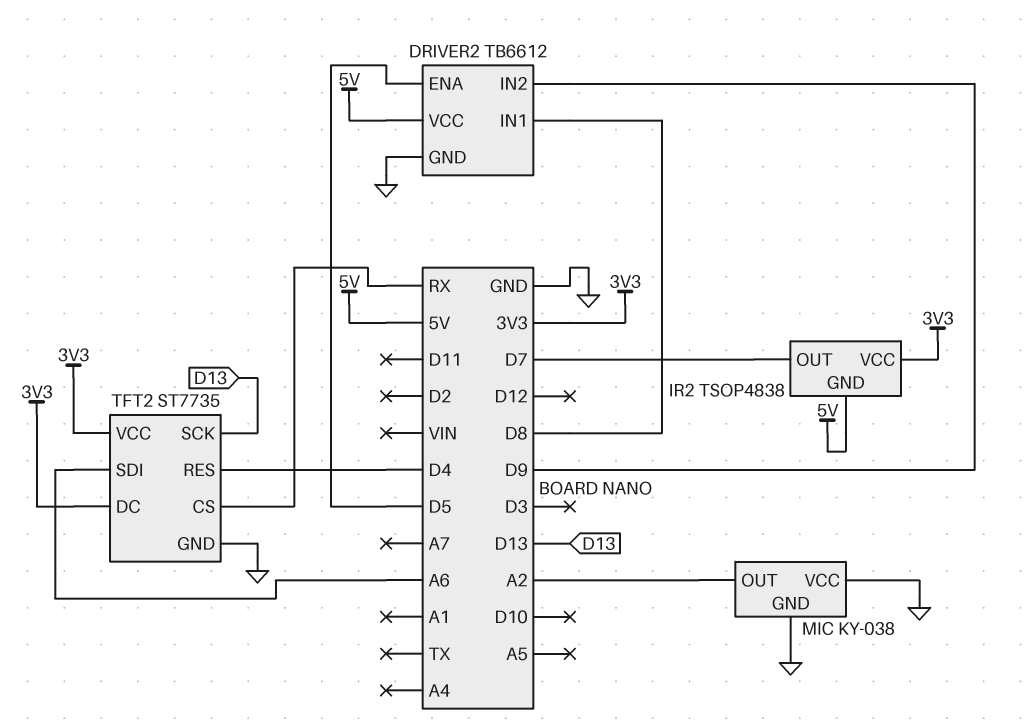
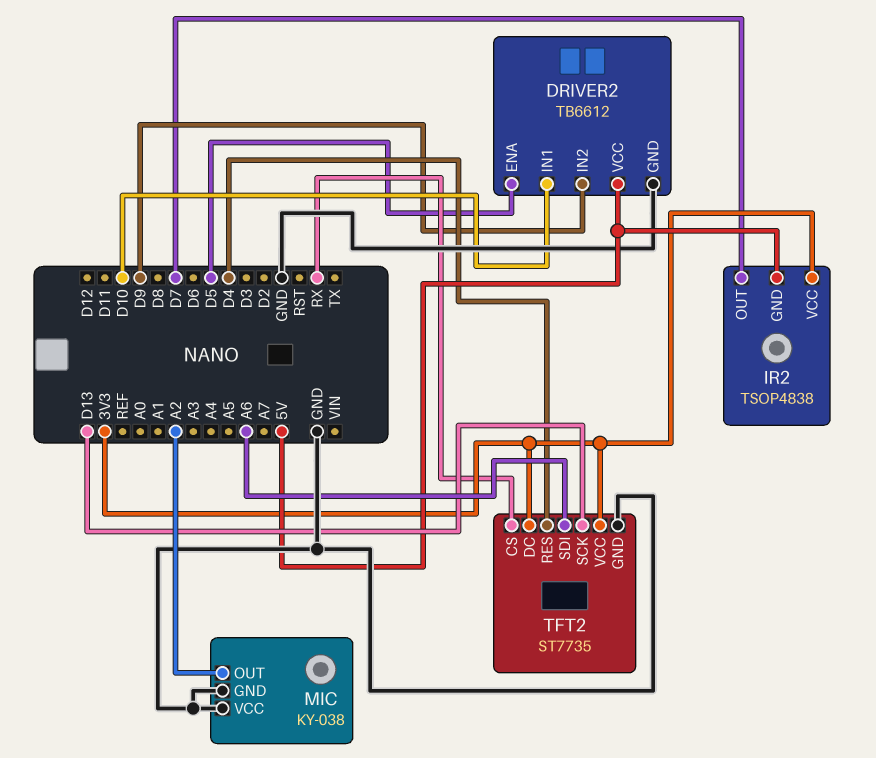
DRIVER2 pin IN1: D8 -> D10

